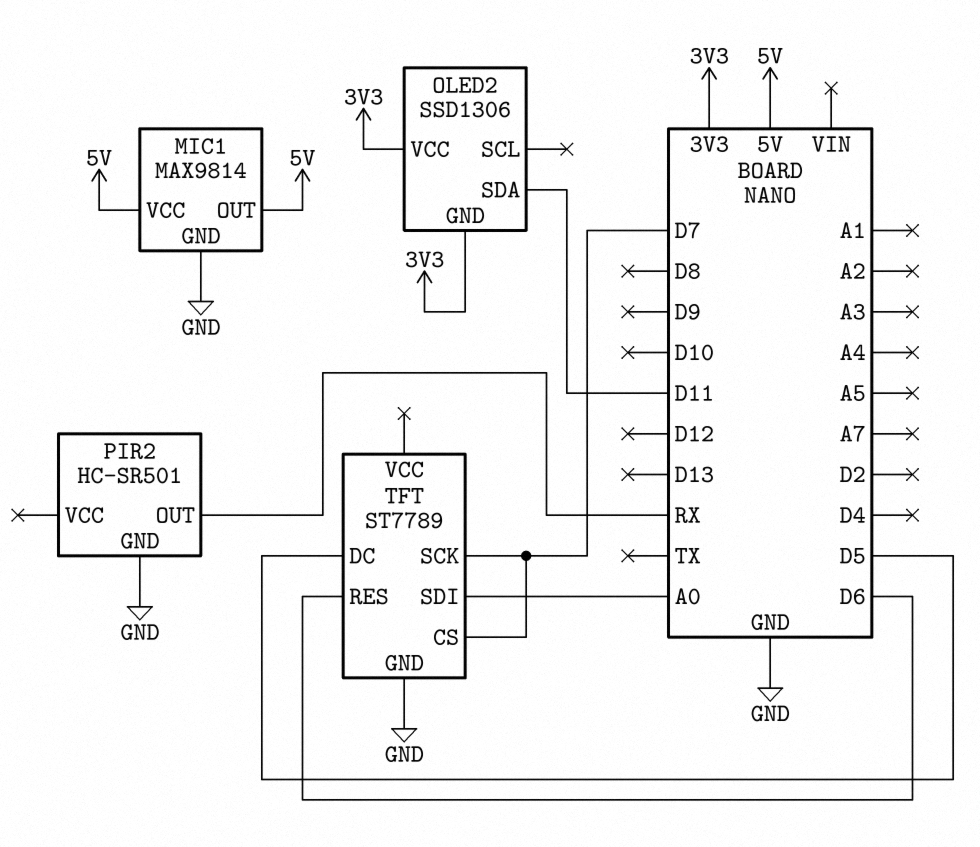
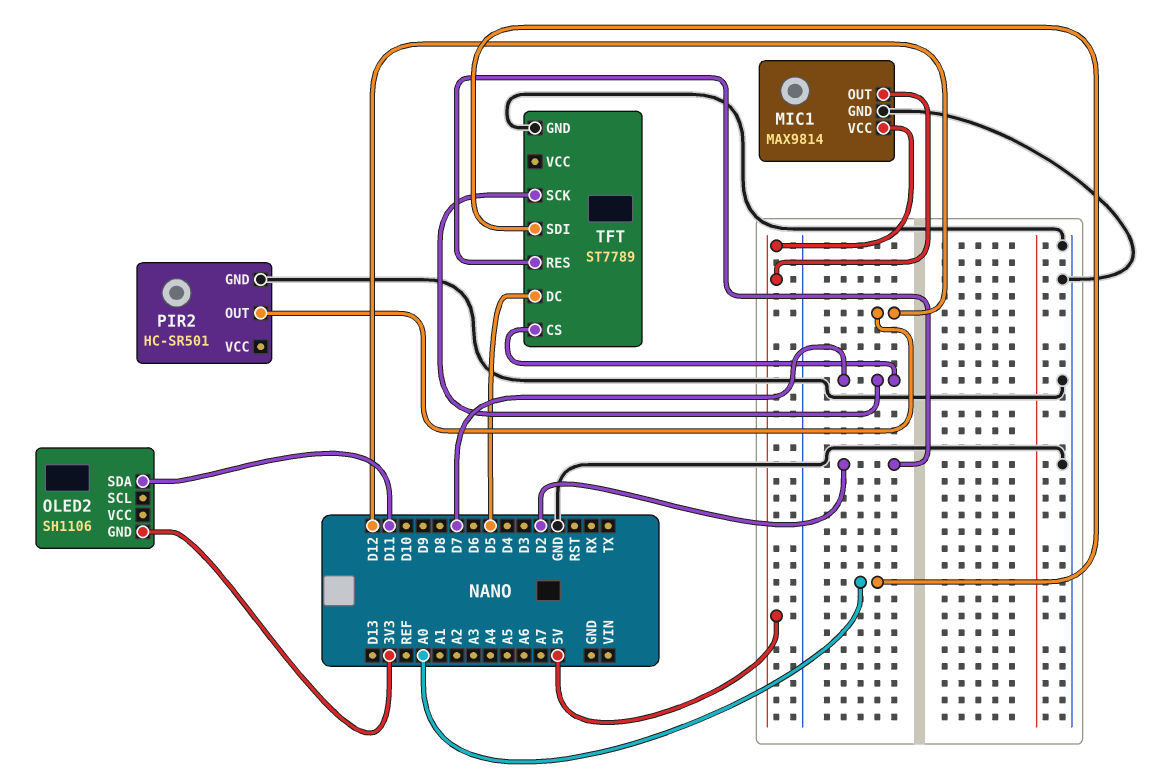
OLED2: SSD1306 -> SH1106
OLED2 pin VCC: 3V3 -> none
PIR2 pin OUT: RX -> D12
TFT pin RES: D6 -> D2

